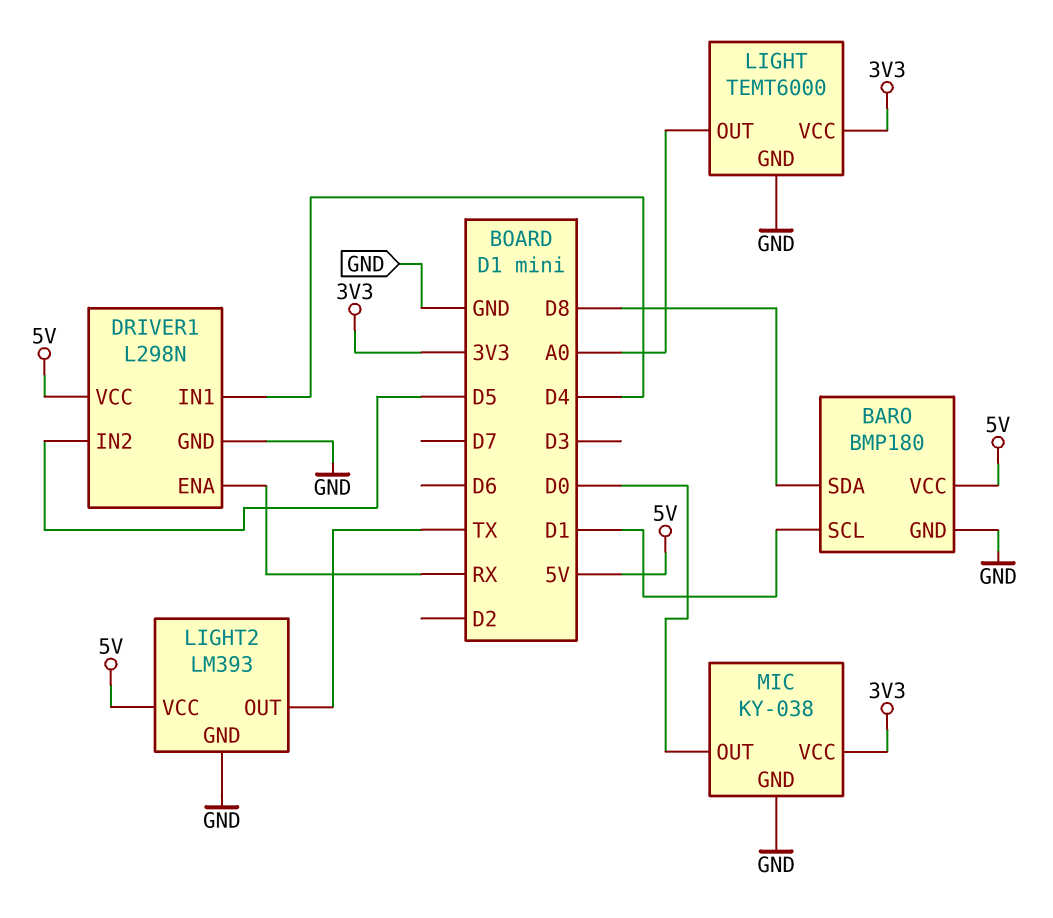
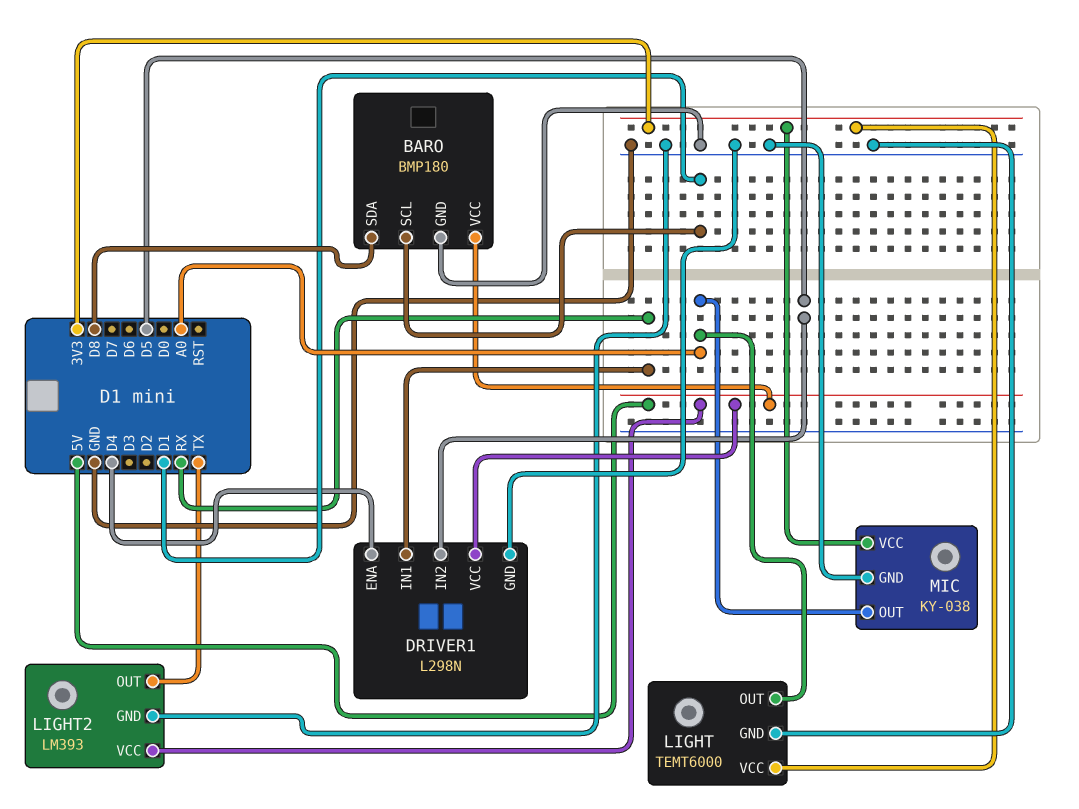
DRIVER1 pin ENA: RX -> D4
DRIVER1 pin IN1: D4 -> RX
MIC pin OUT: D0 -> A0

